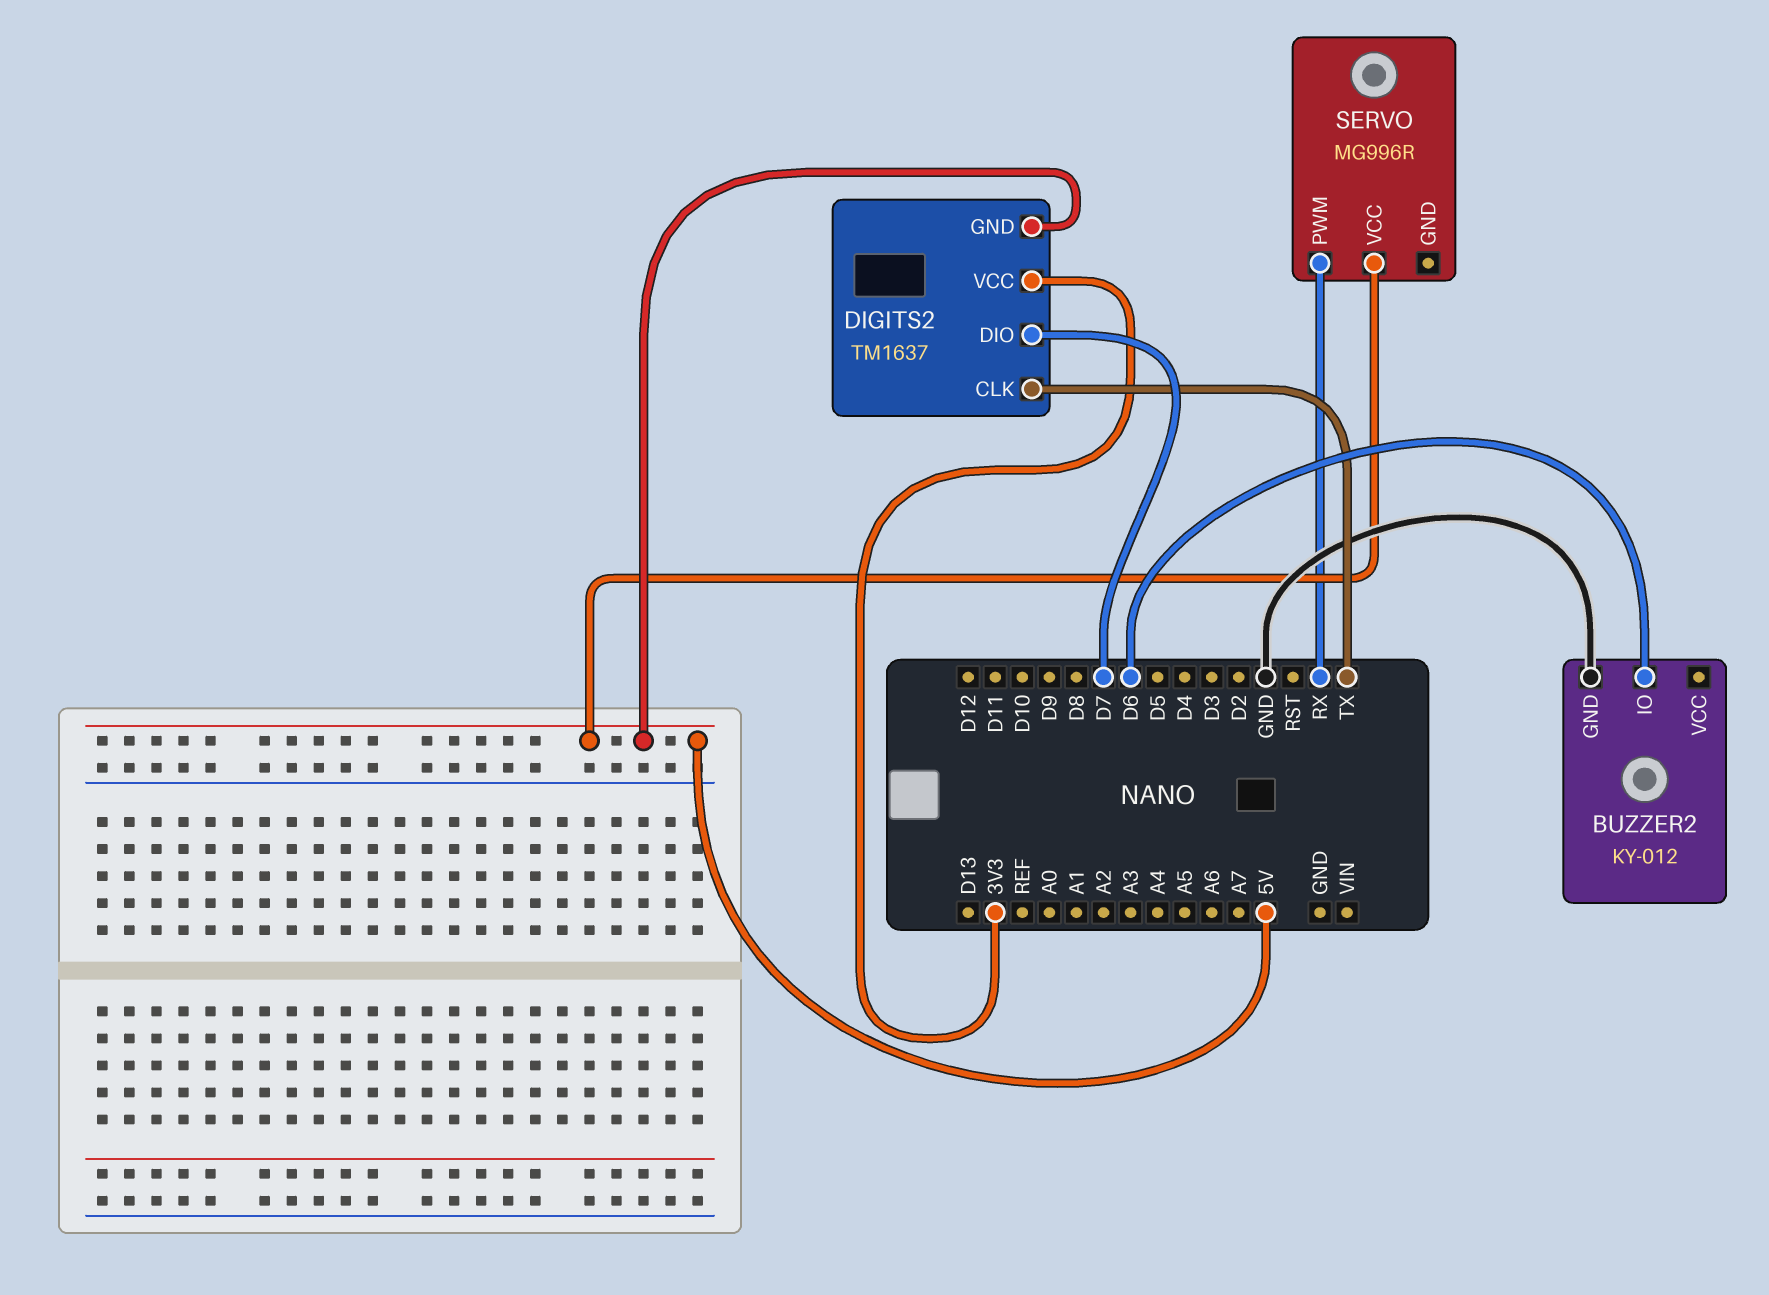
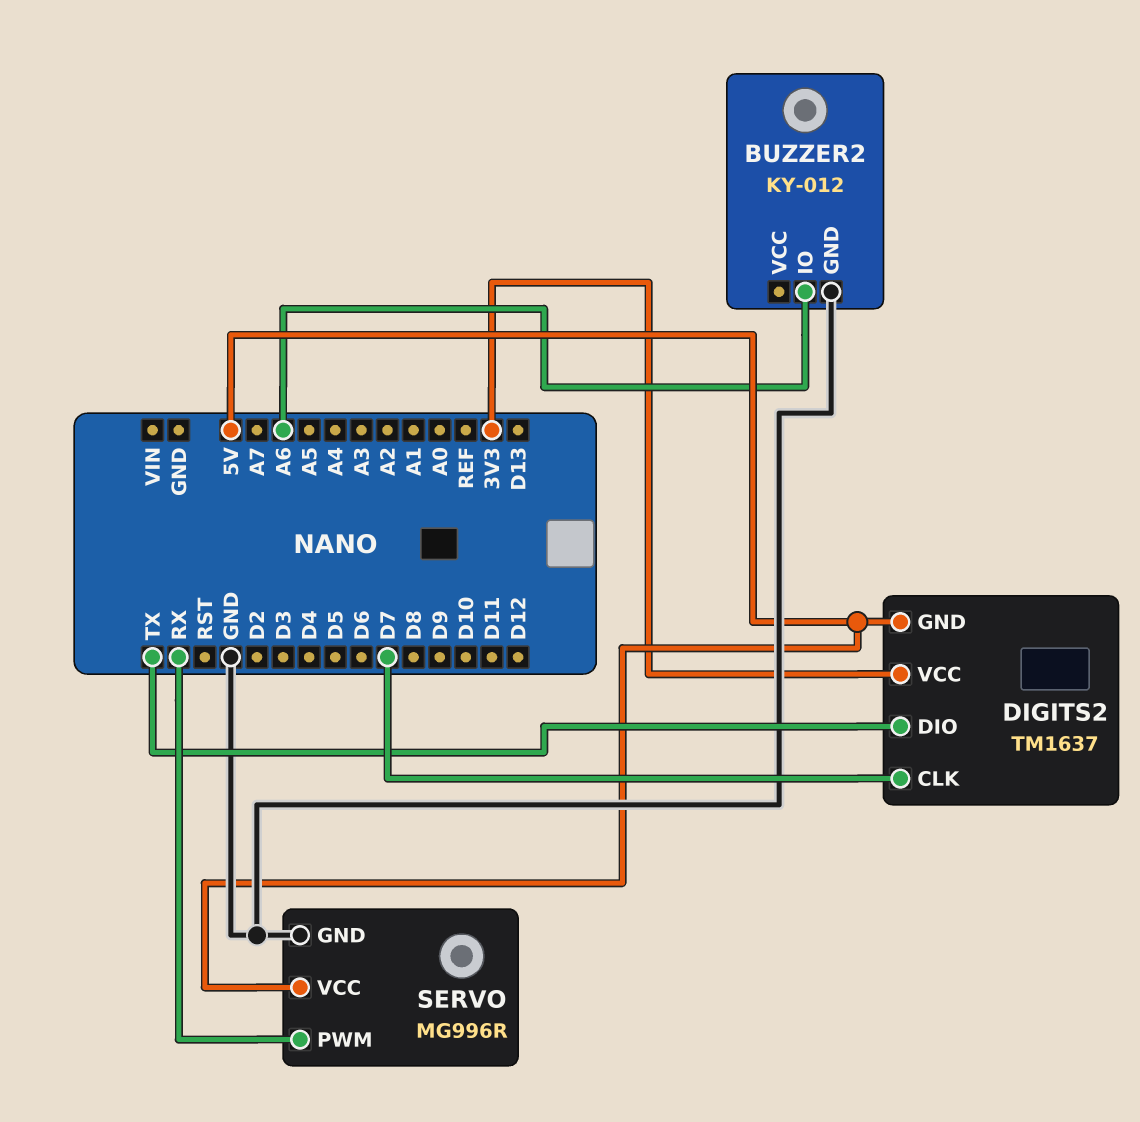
BUZZER2 pin IO: D6 -> A6
DIGITS2 pin CLK: TX -> D7
DIGITS2 pin DIO: D7 -> TX
SERVO pin GND: none -> GND

